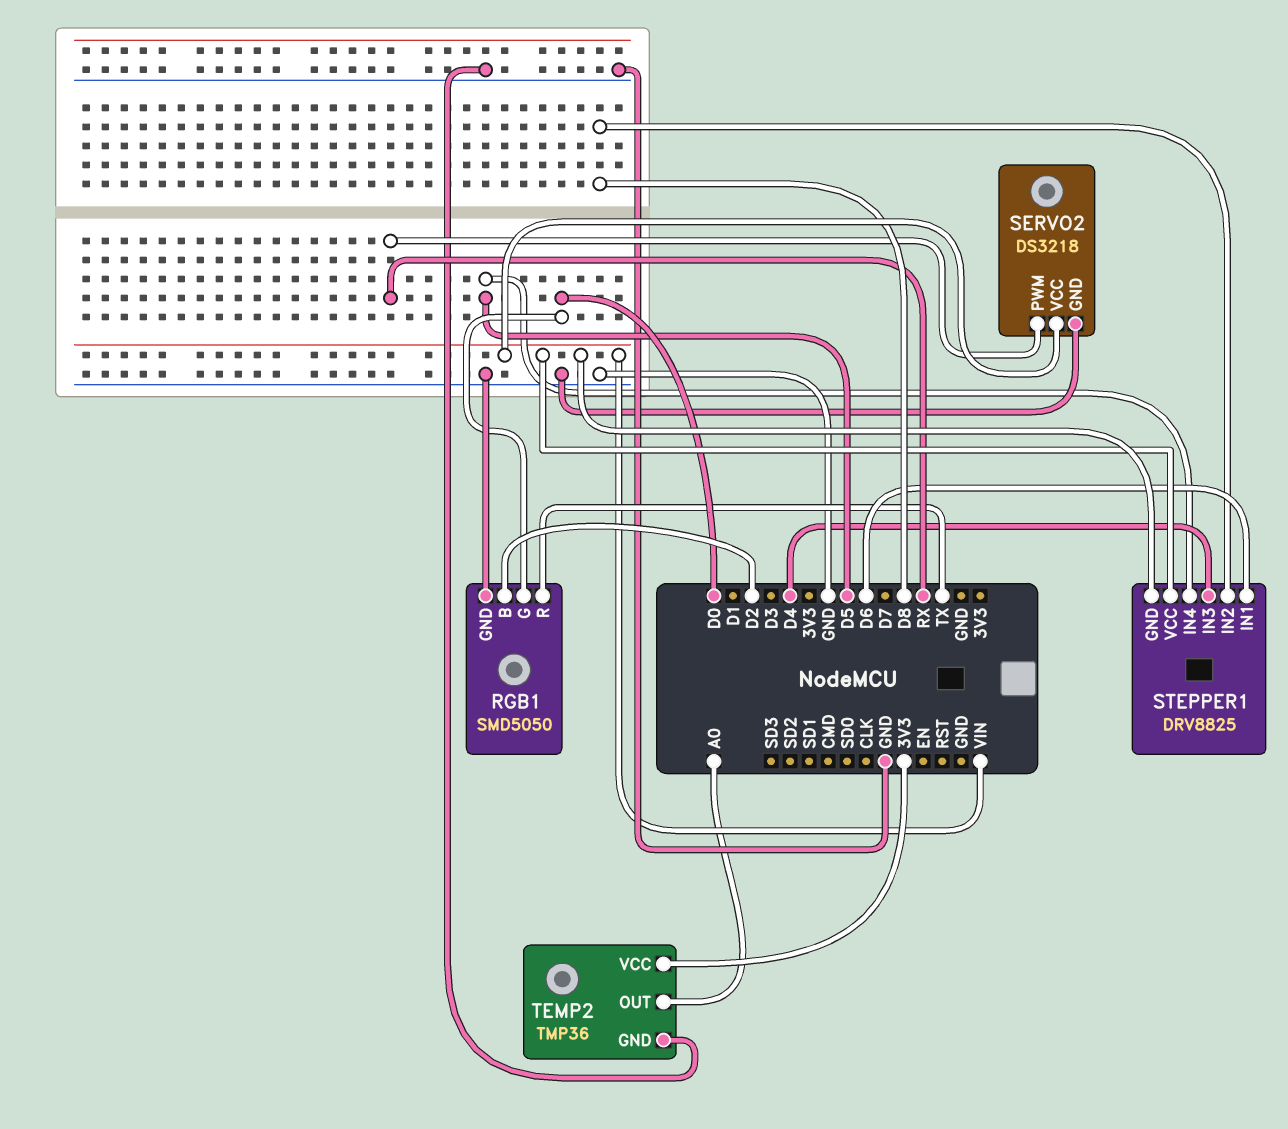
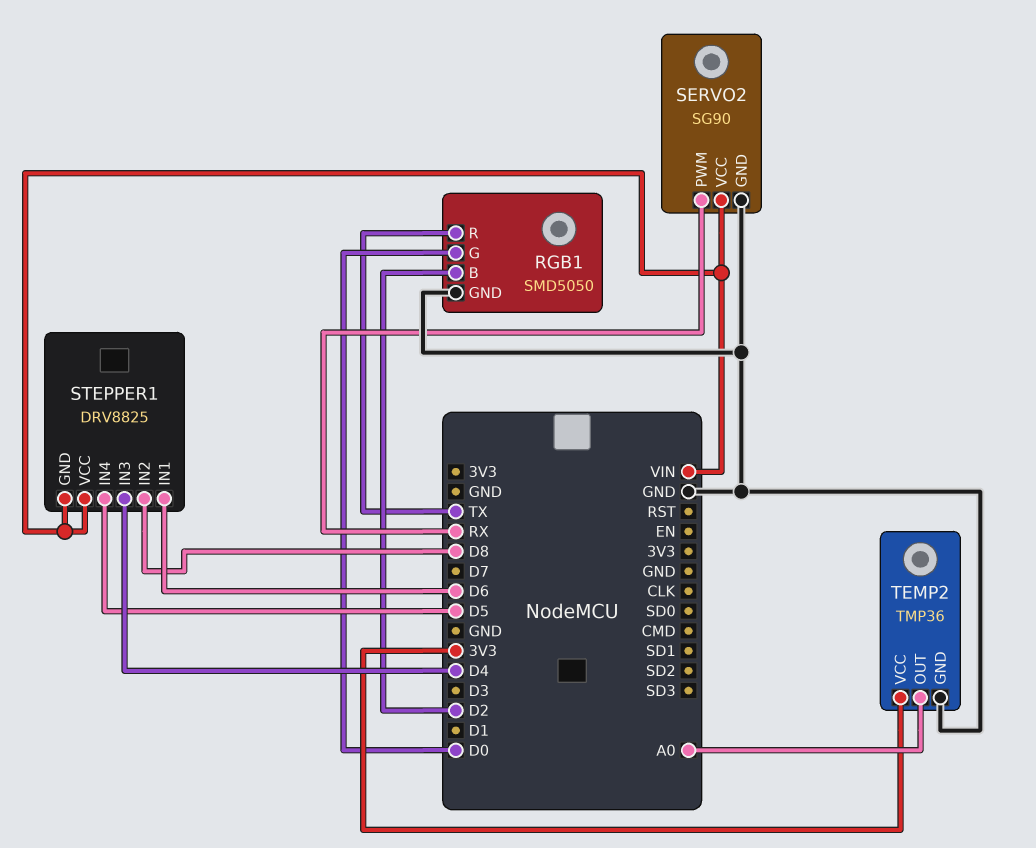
SERVO2: DS3218 -> SG90

